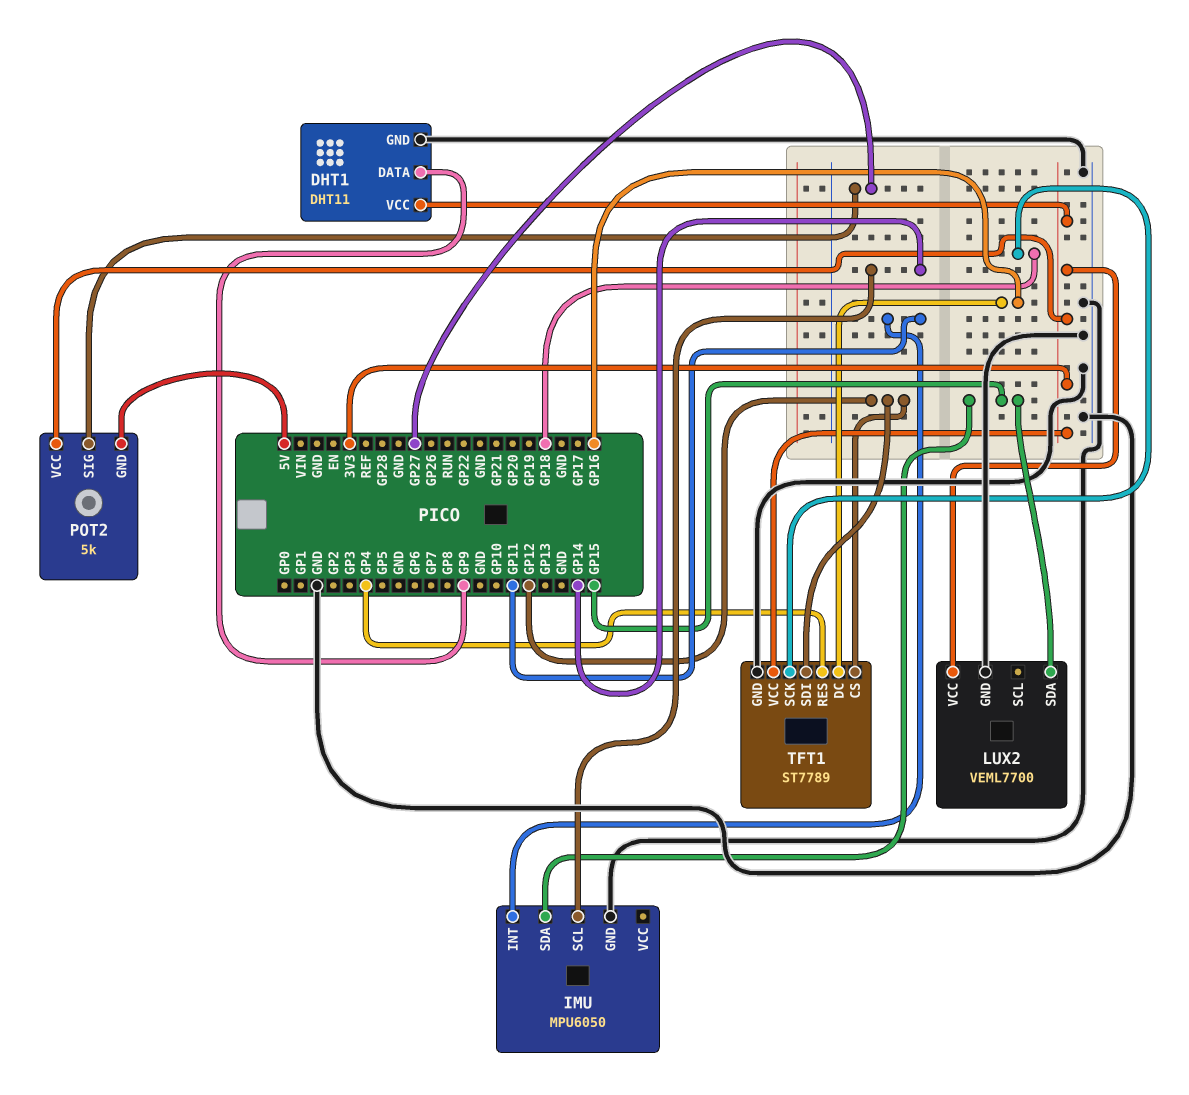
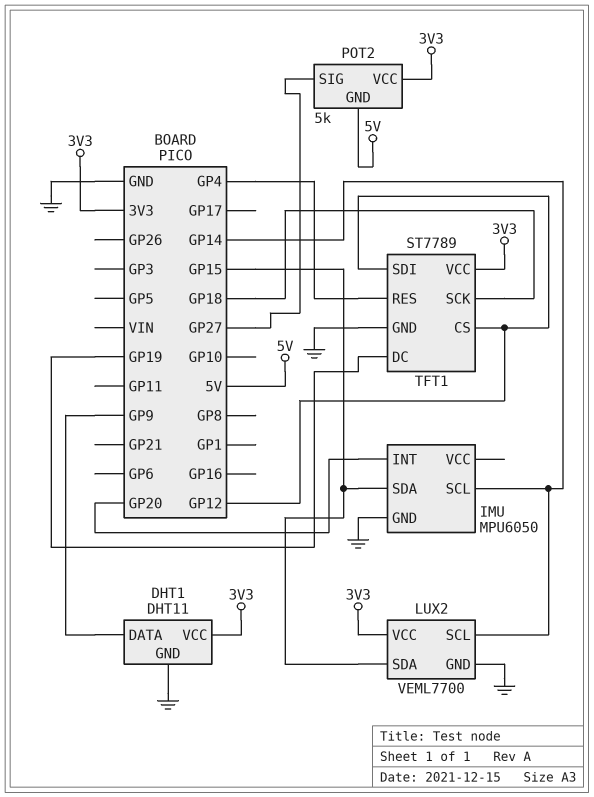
IMU pin INT: GP11 -> GP20
LUX2 pin SCL: none -> GP14
TFT1 pin DC: GP16 -> GP19

